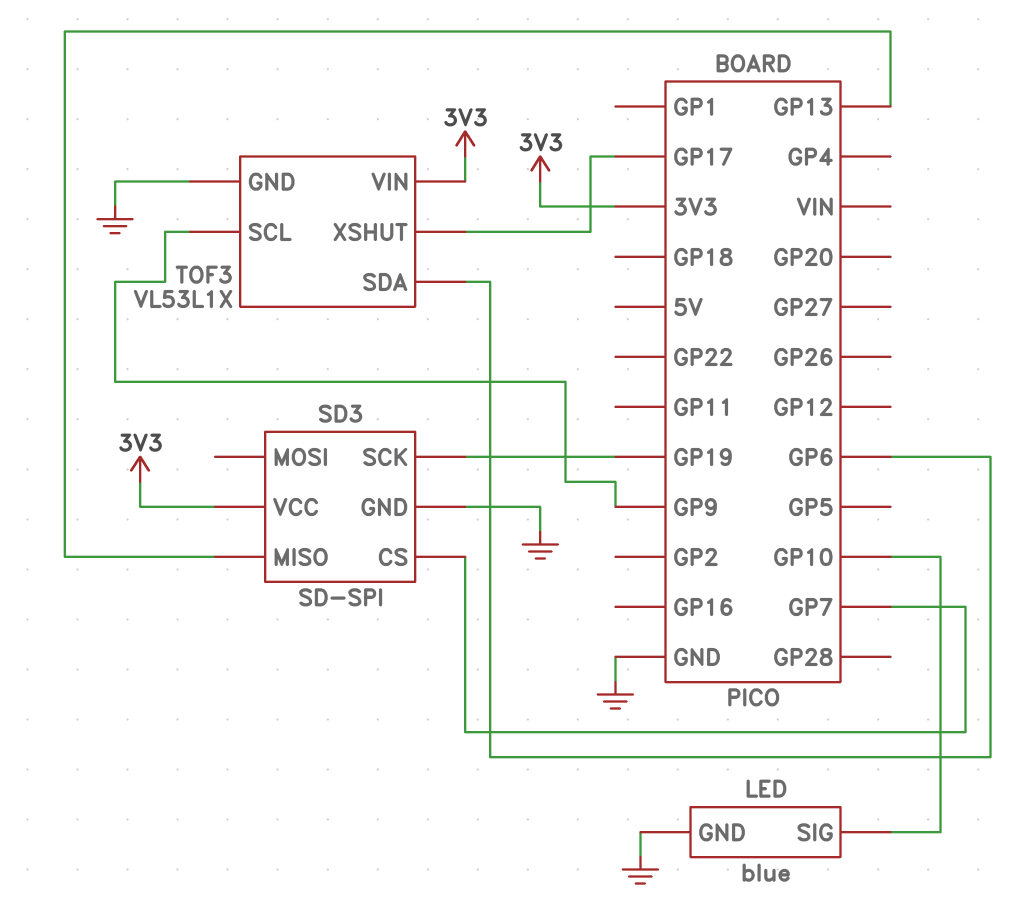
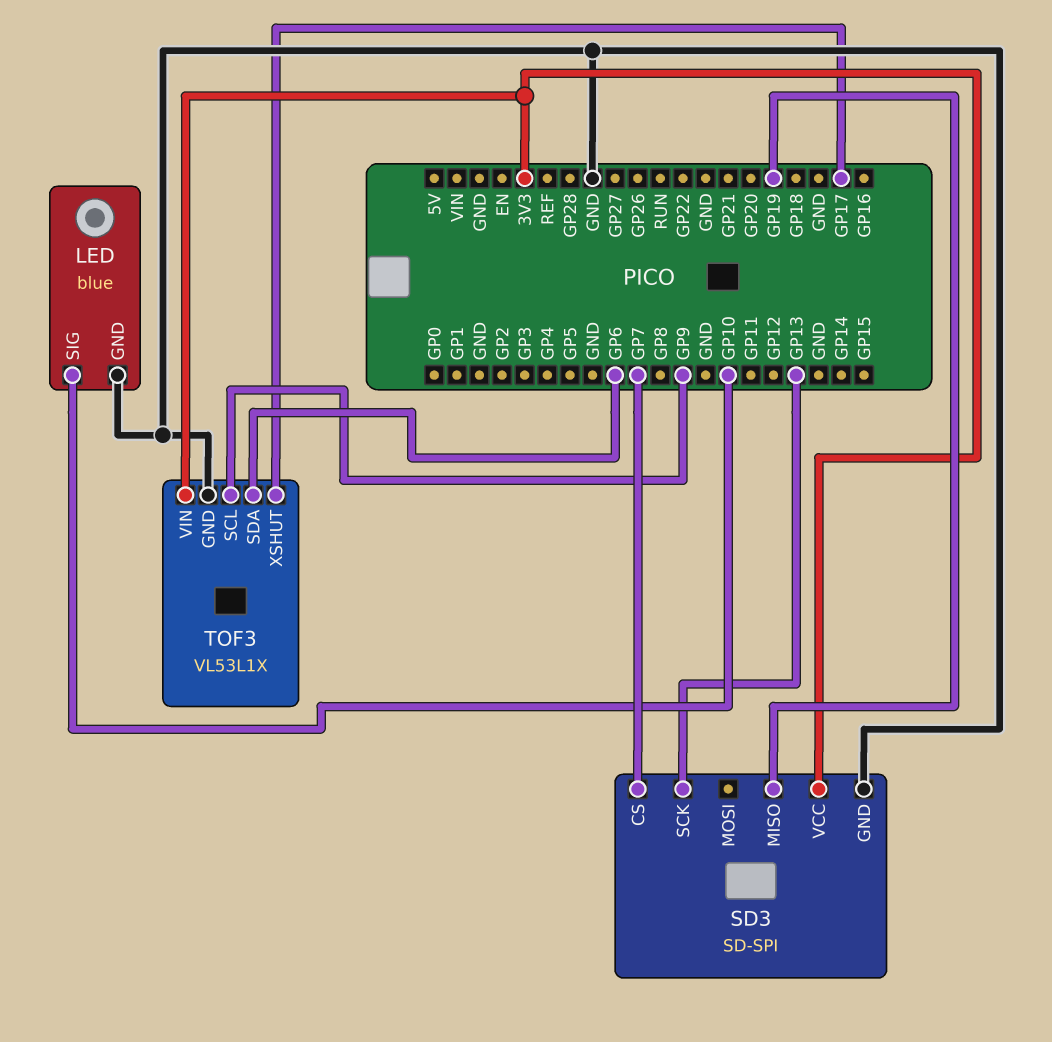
SD3 pin MISO: GP13 -> GP19
SD3 pin SCK: GP19 -> GP13

